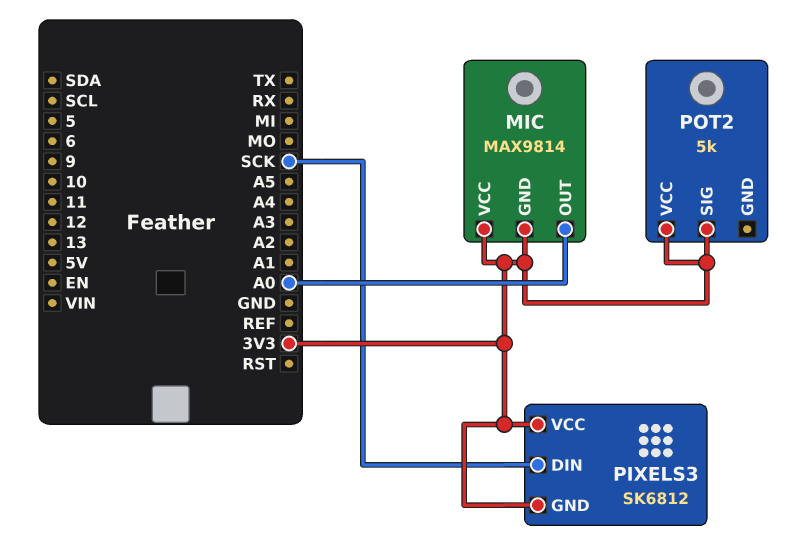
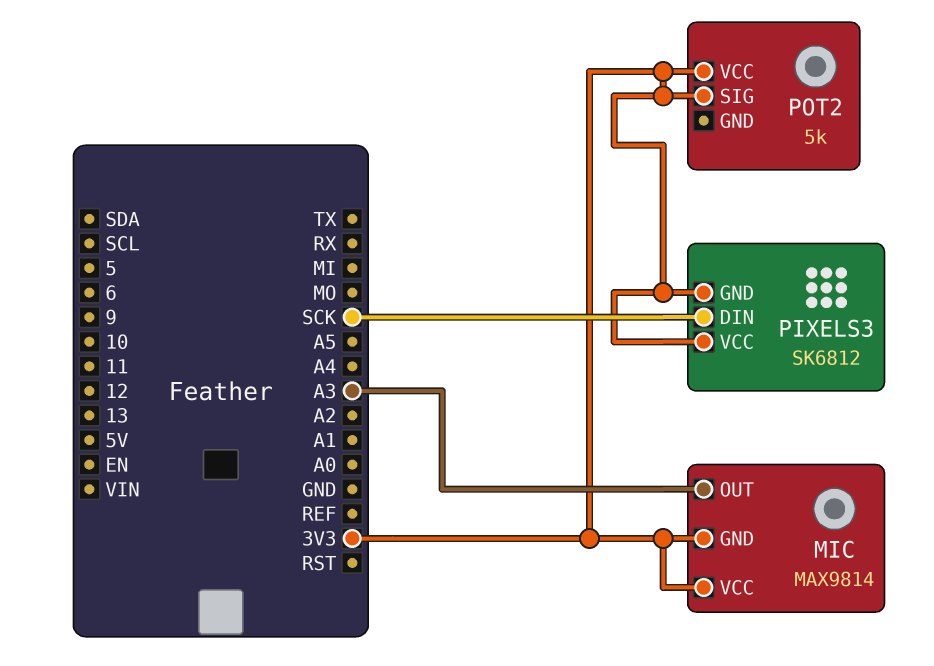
MIC pin OUT: A0 -> A3

